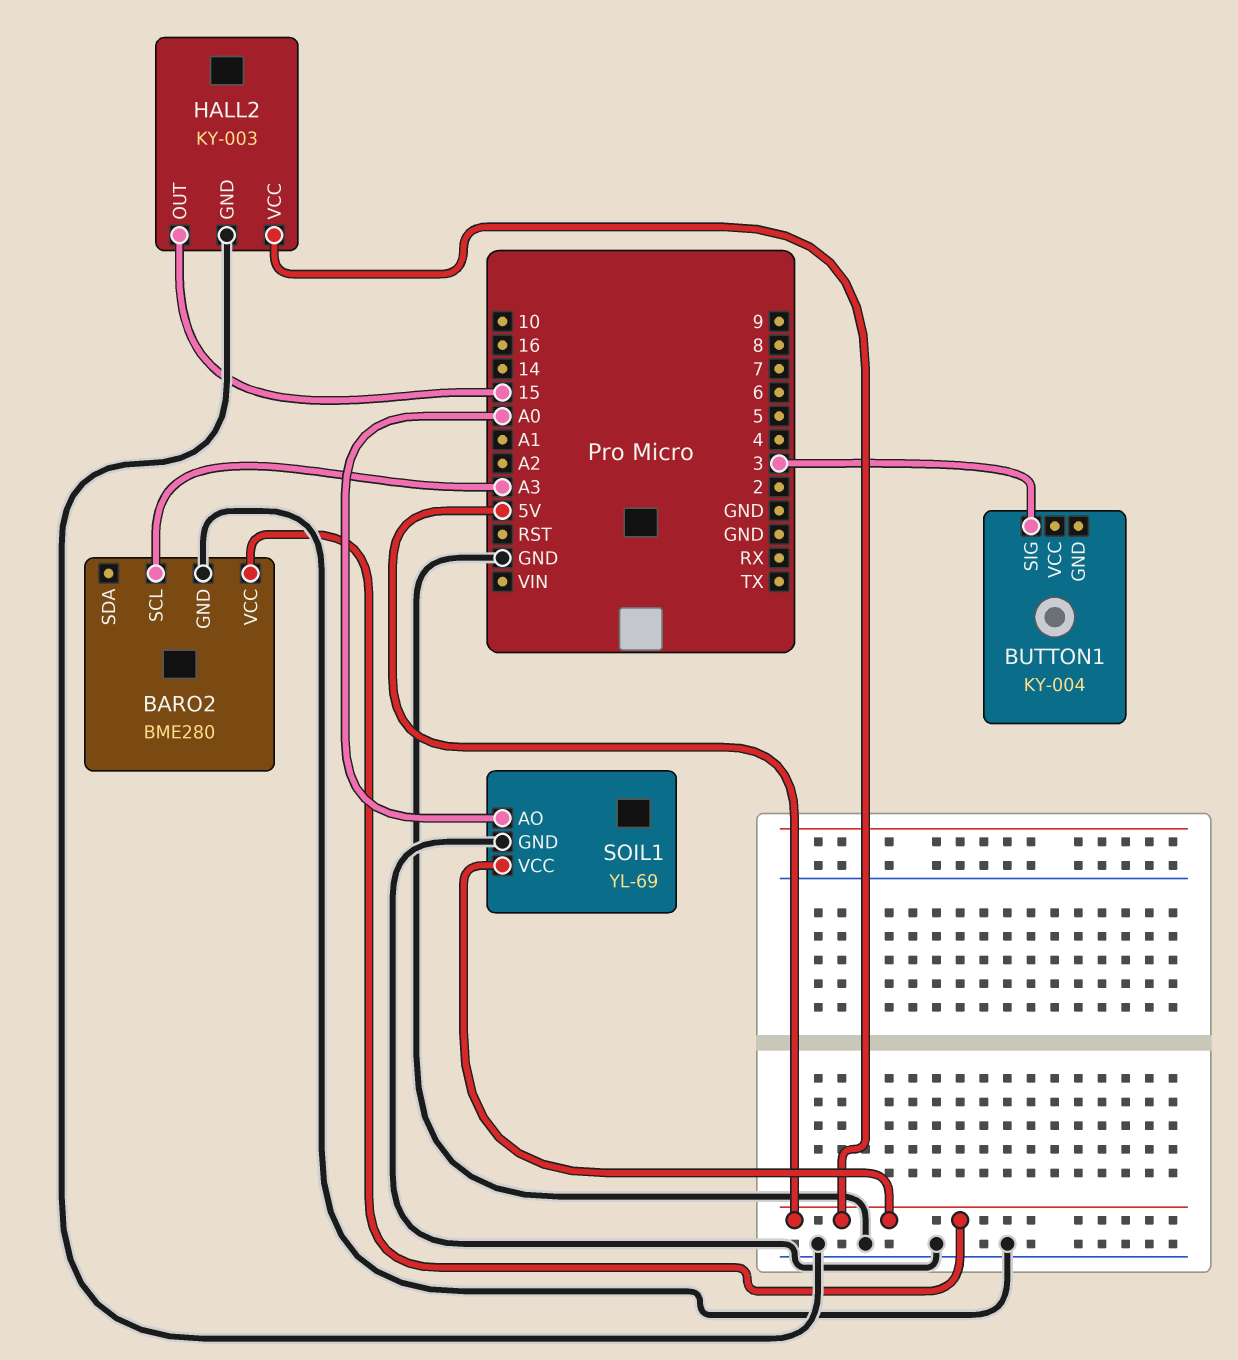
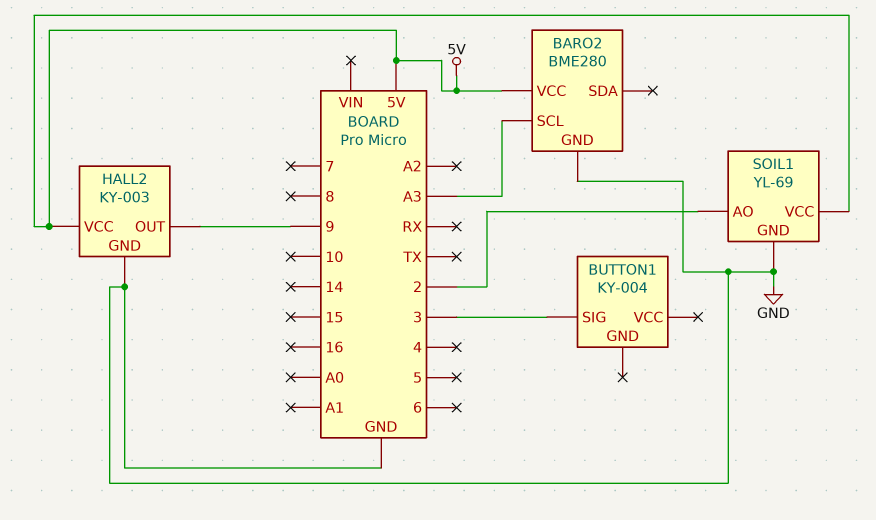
HALL2 pin OUT: 15 -> 9
SOIL1 pin AO: A0 -> 2

